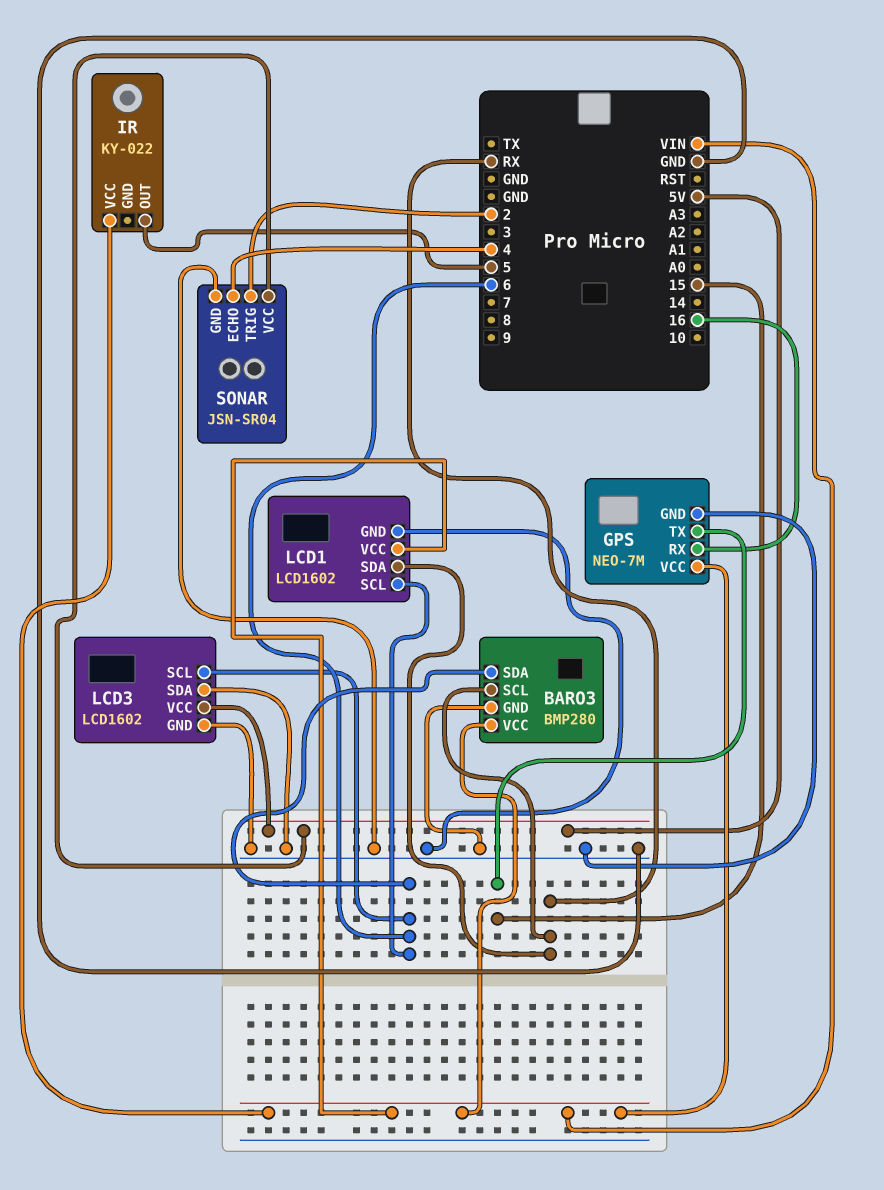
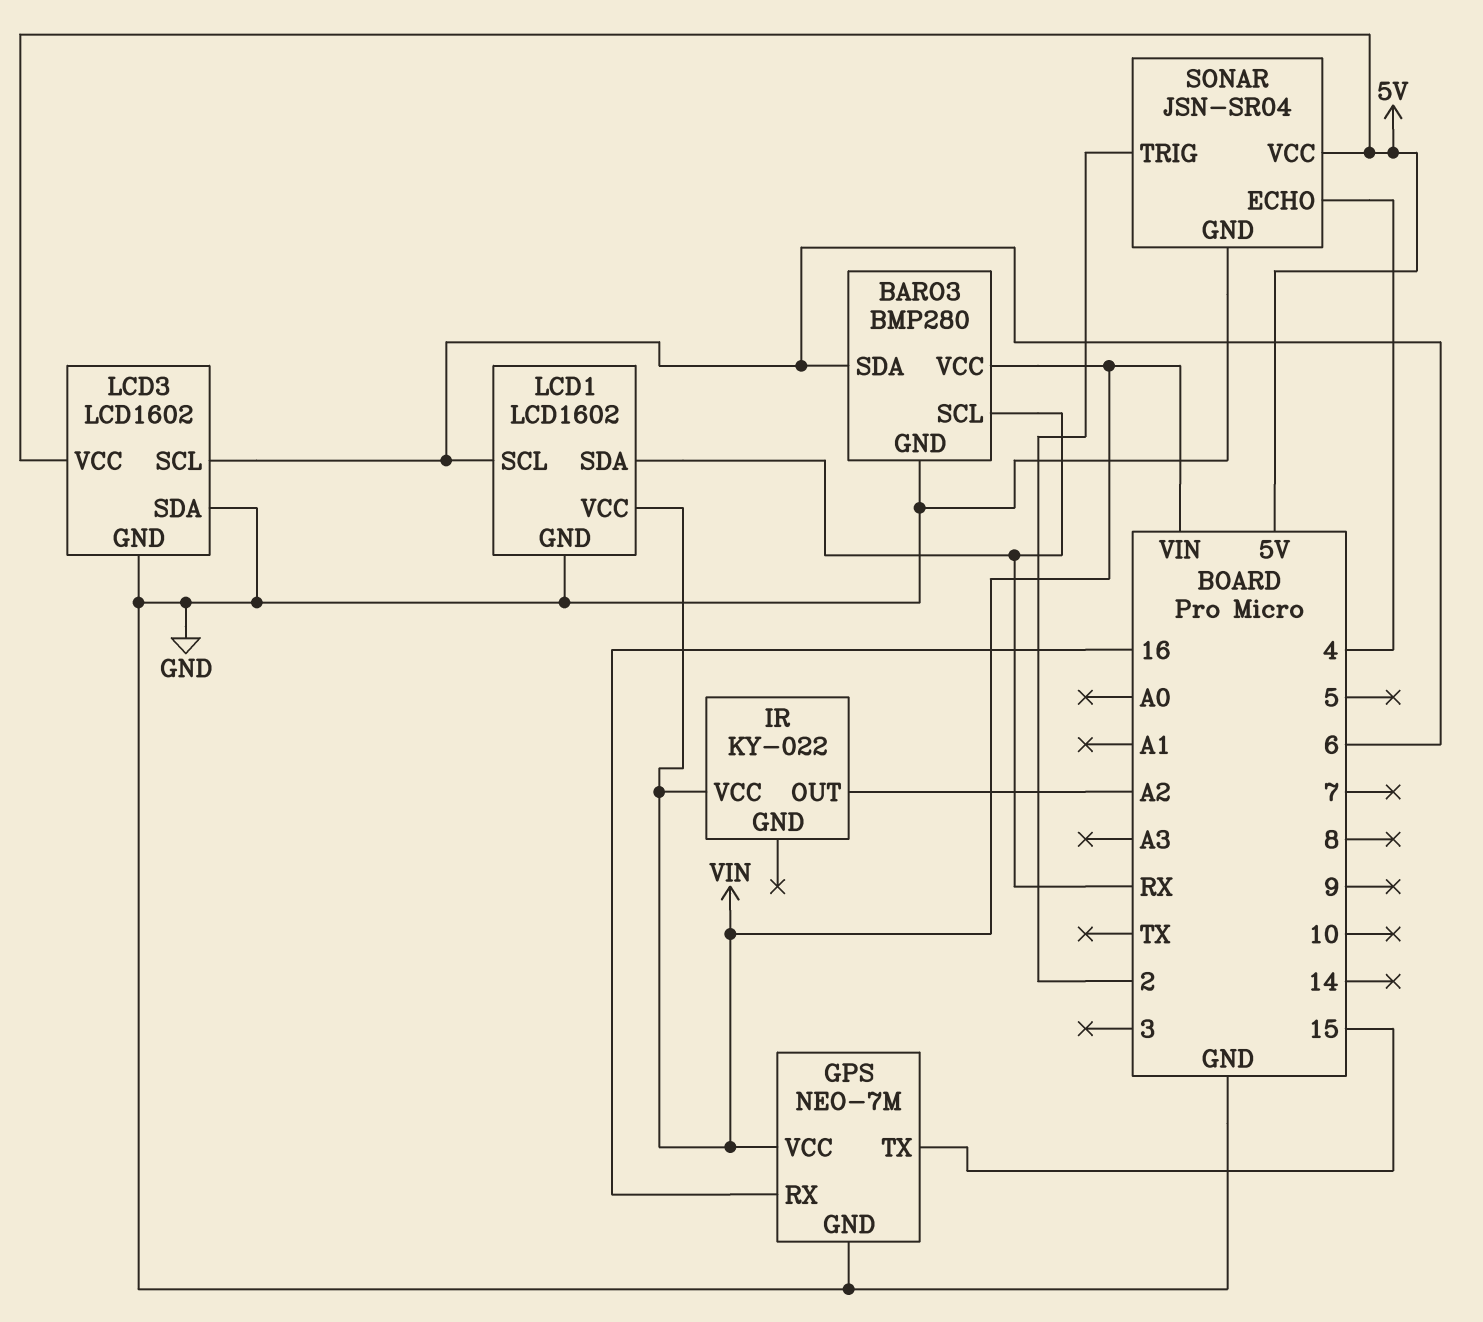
IR pin OUT: 5 -> A2

